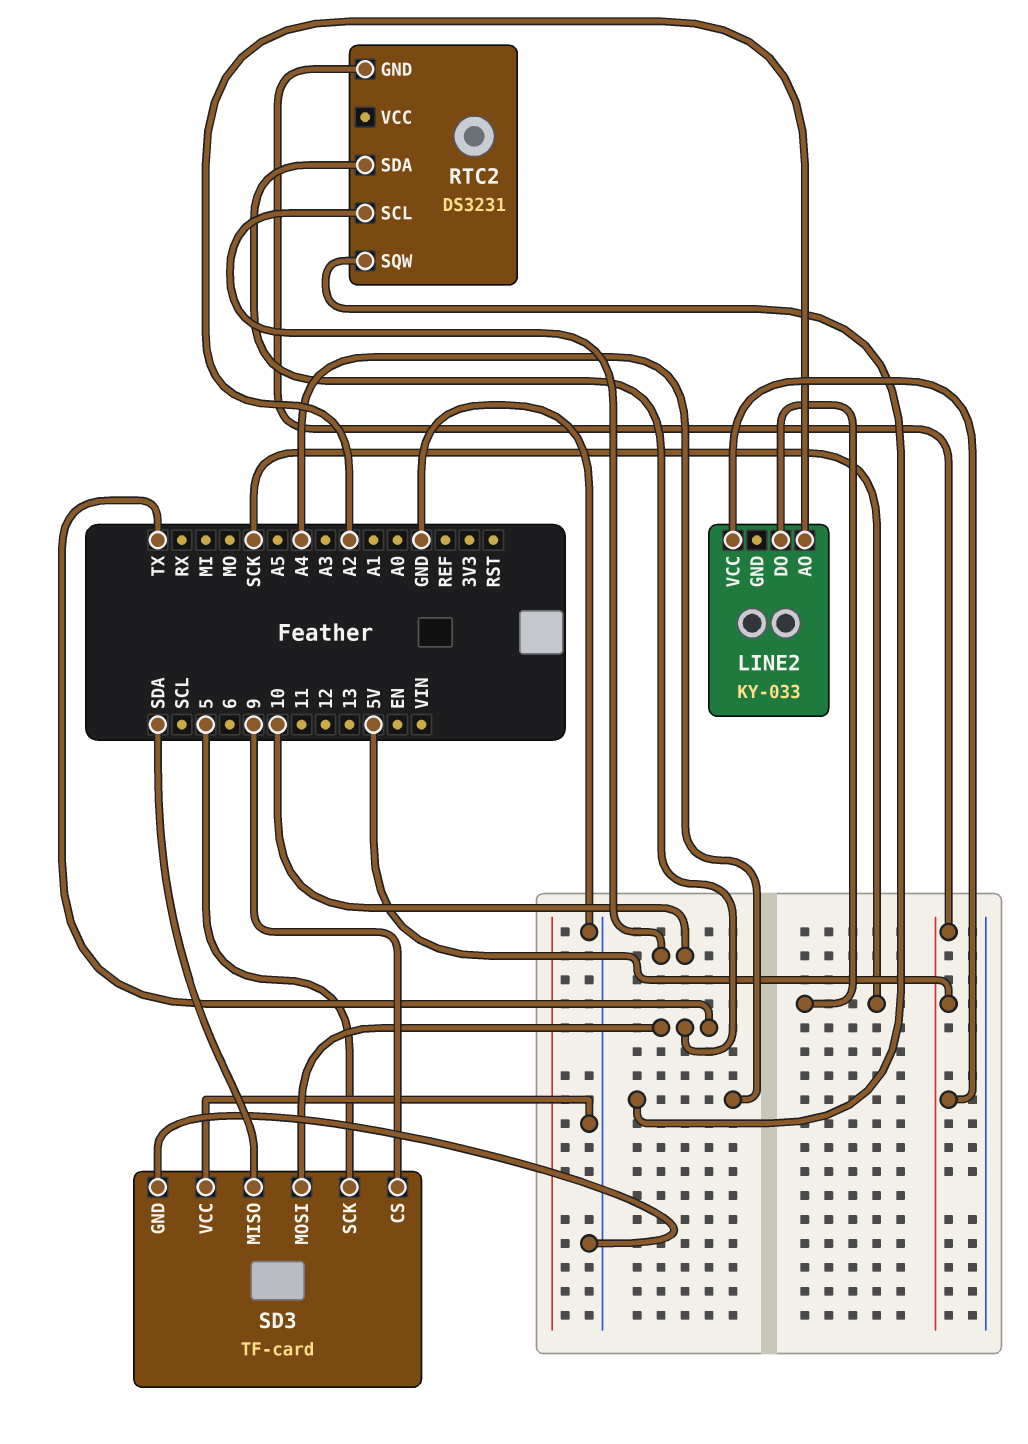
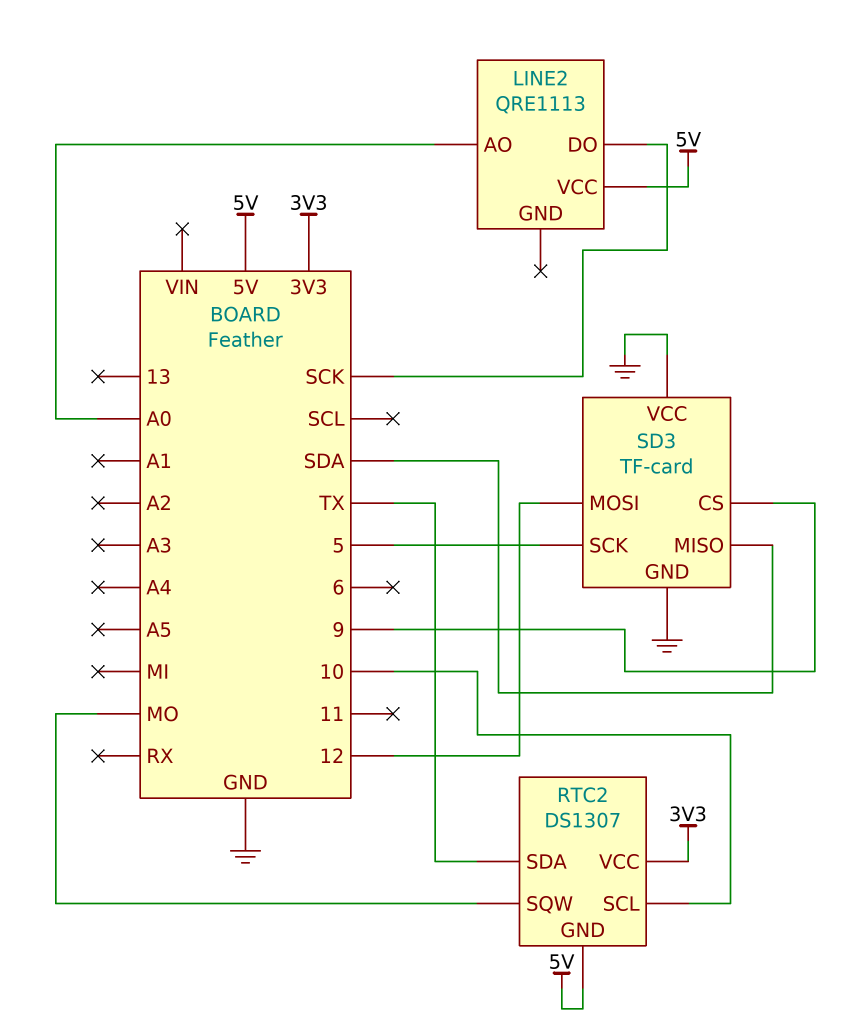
LINE2: KY-033 -> QRE1113
LINE2 pin AO: A2 -> A0
RTC2: DS3231 -> DS1307
RTC2 pin SQW: A4 -> MO
RTC2 pin VCC: none -> 3V3
SD3 pin MOSI: TX -> 12

